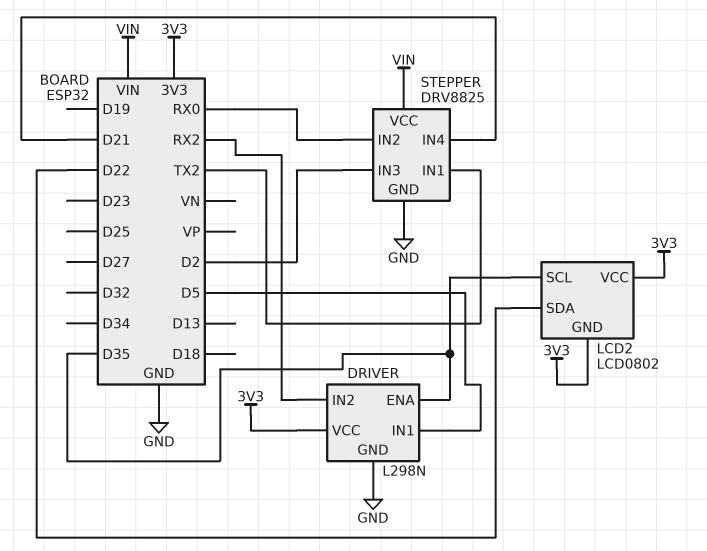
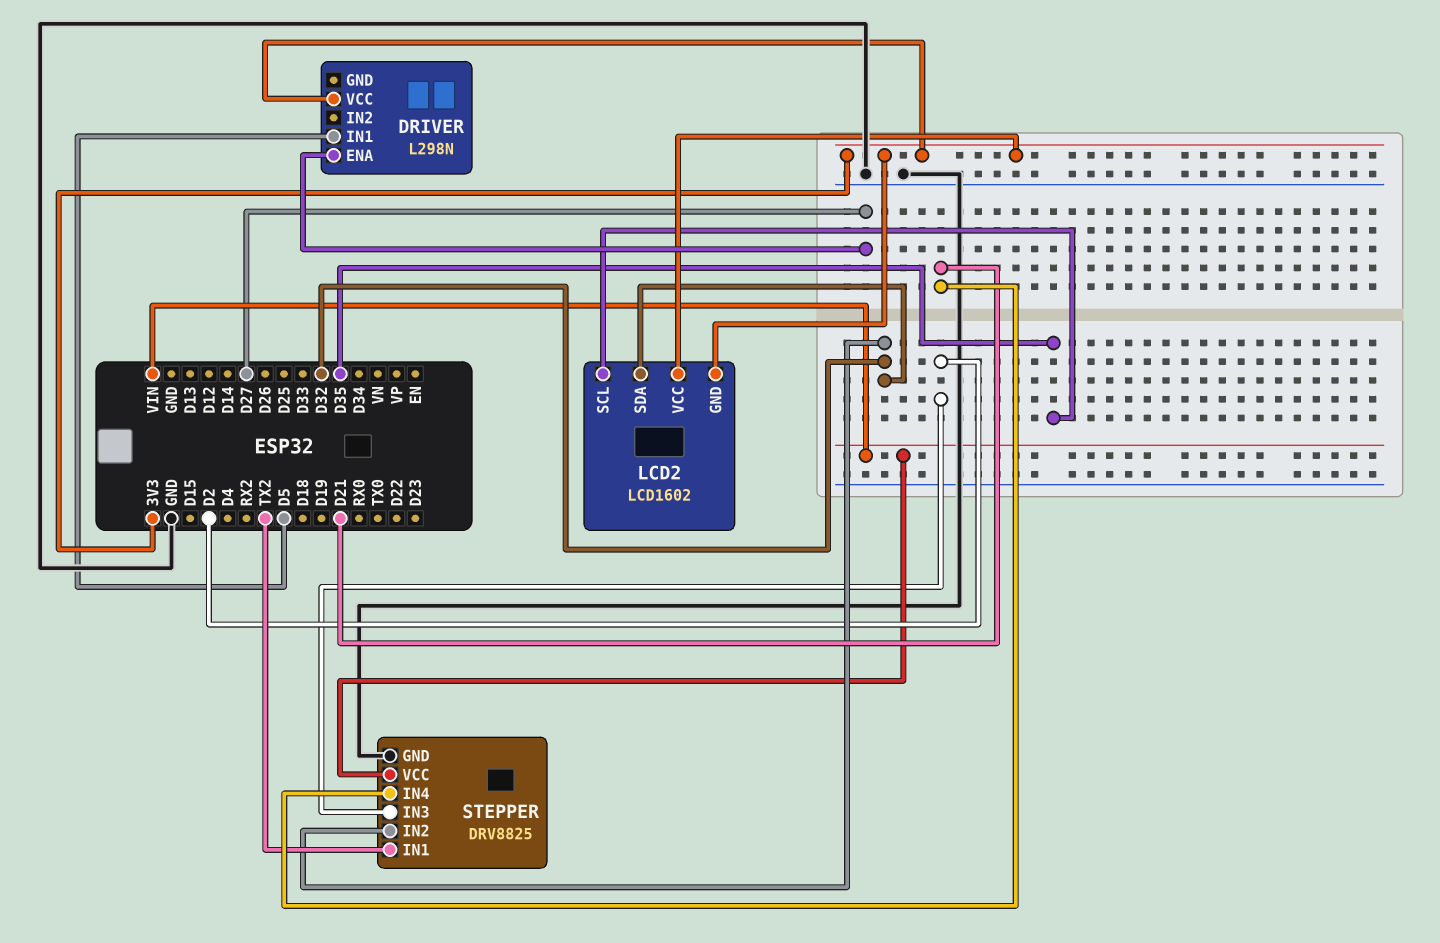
DRIVER pin ENA: D35 -> D27
DRIVER pin GND: GND -> none
DRIVER pin IN2: RX2 -> none
LCD2: LCD0802 -> LCD1602
LCD2 pin SDA: D22 -> D32
STEPPER pin IN2: RX0 -> D32

